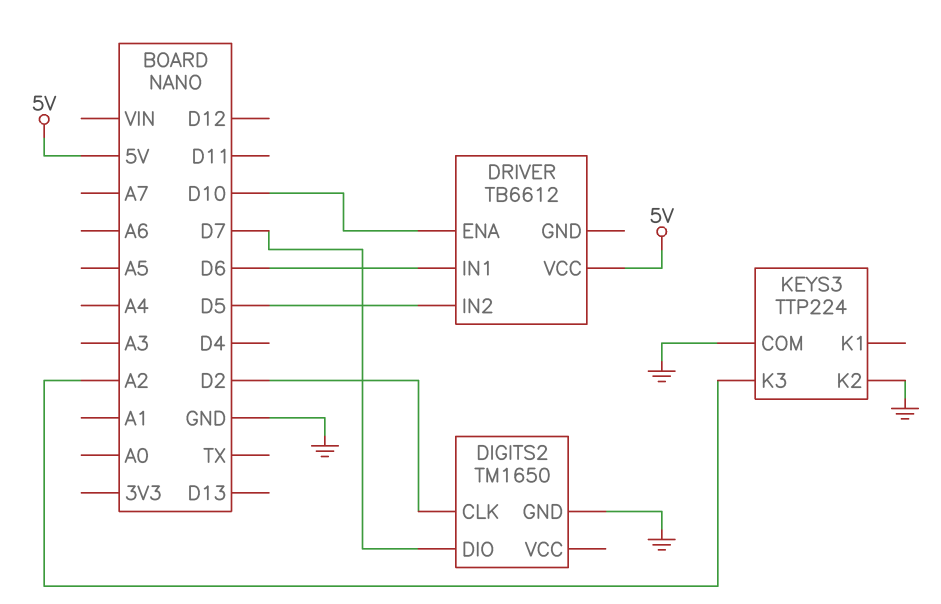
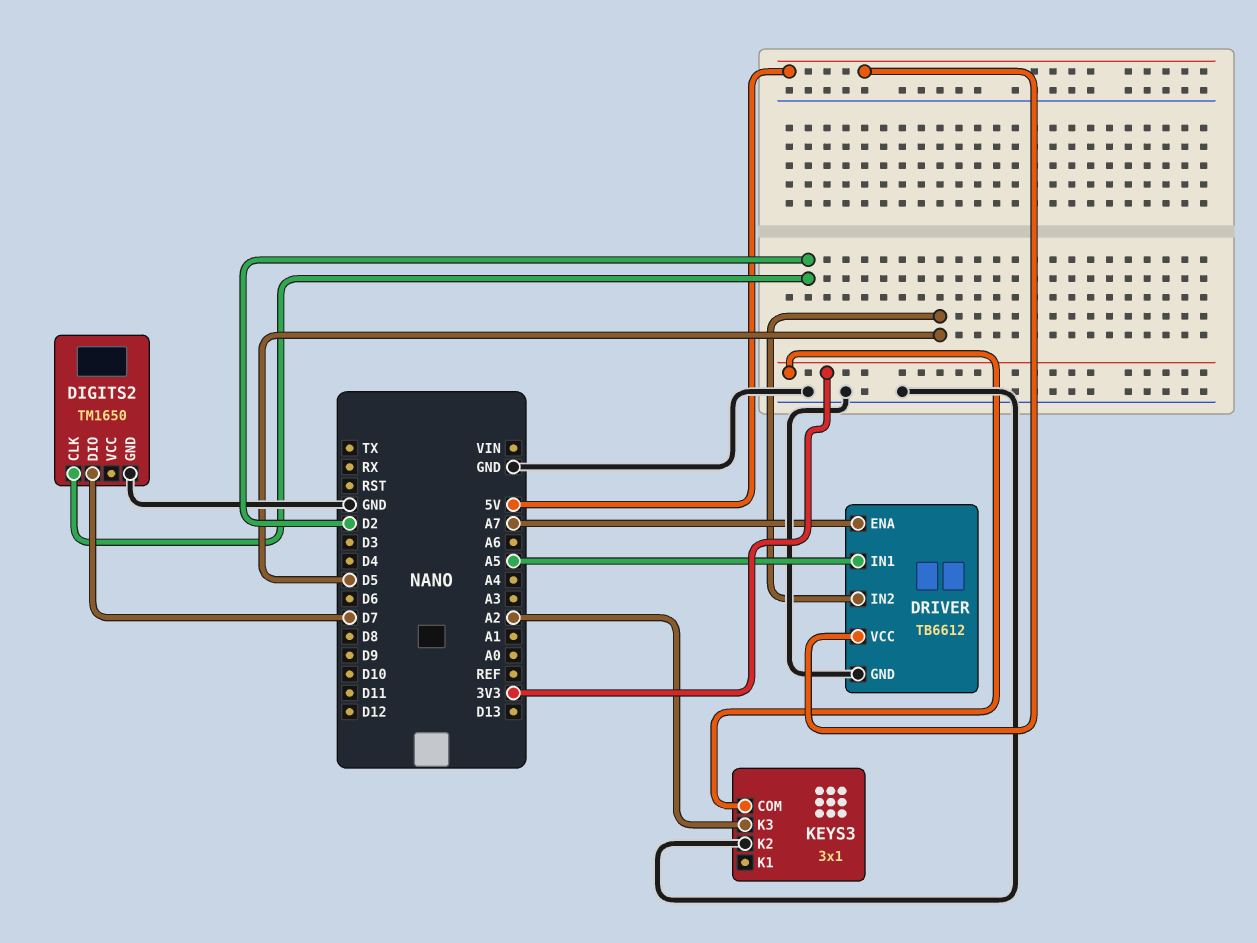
DRIVER pin ENA: D10 -> A7
DRIVER pin GND: none -> GND
DRIVER pin IN1: D6 -> A5
KEYS3: TTP224 -> 3x1
KEYS3 pin COM: GND -> 3V3

